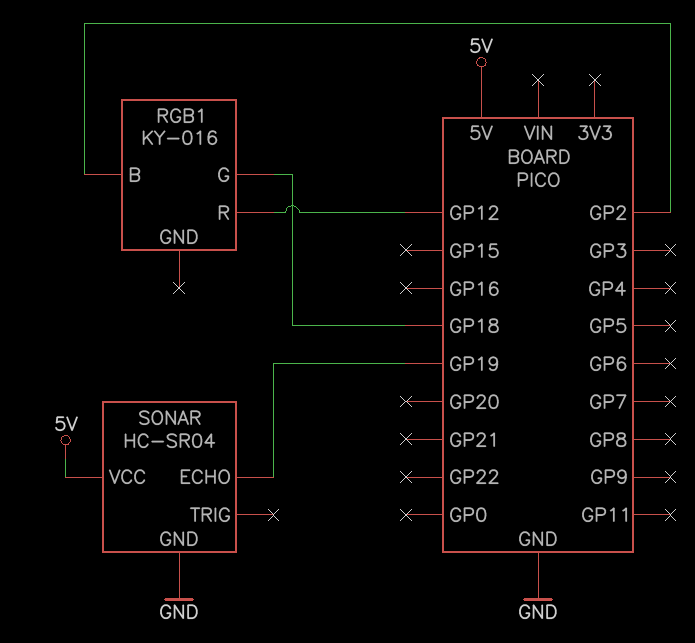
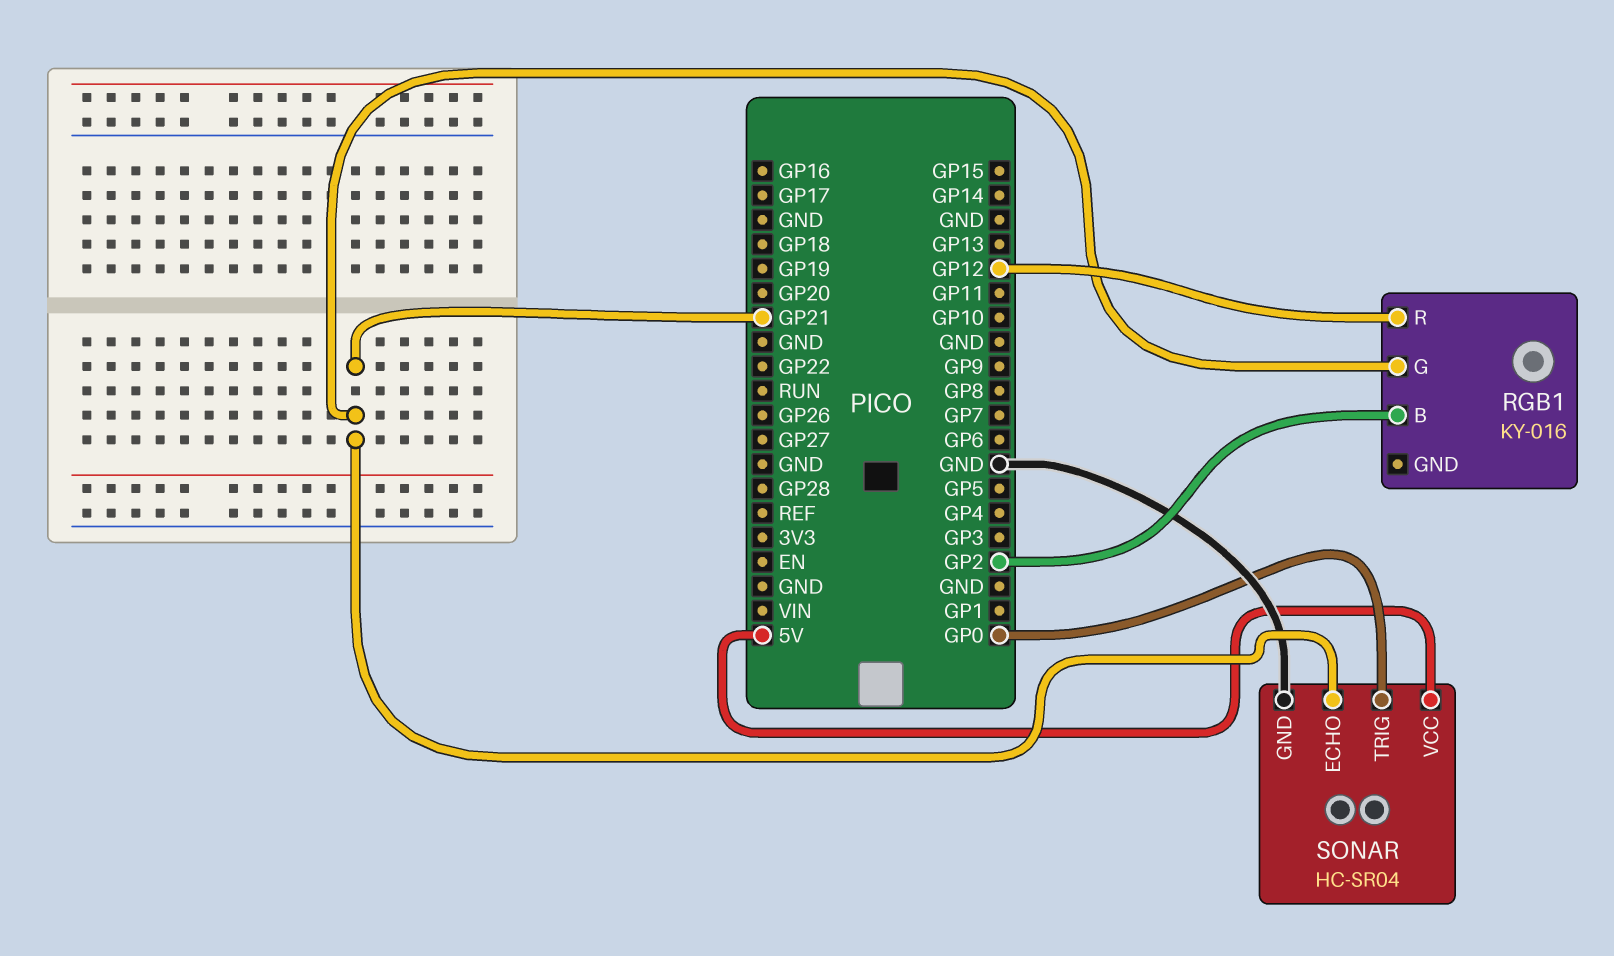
RGB1 pin G: GP18 -> GP21
SONAR pin ECHO: GP19 -> GP21
SONAR pin TRIG: none -> GP0

